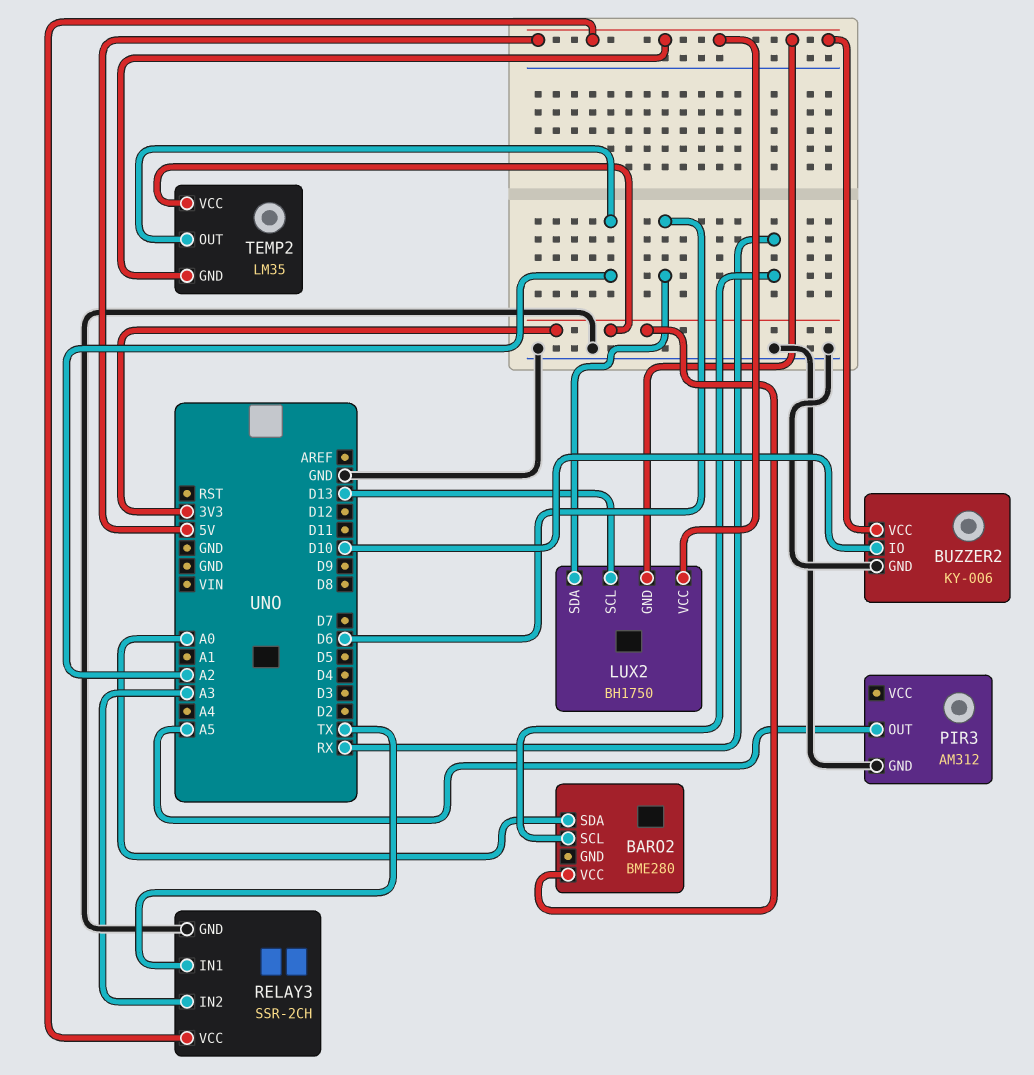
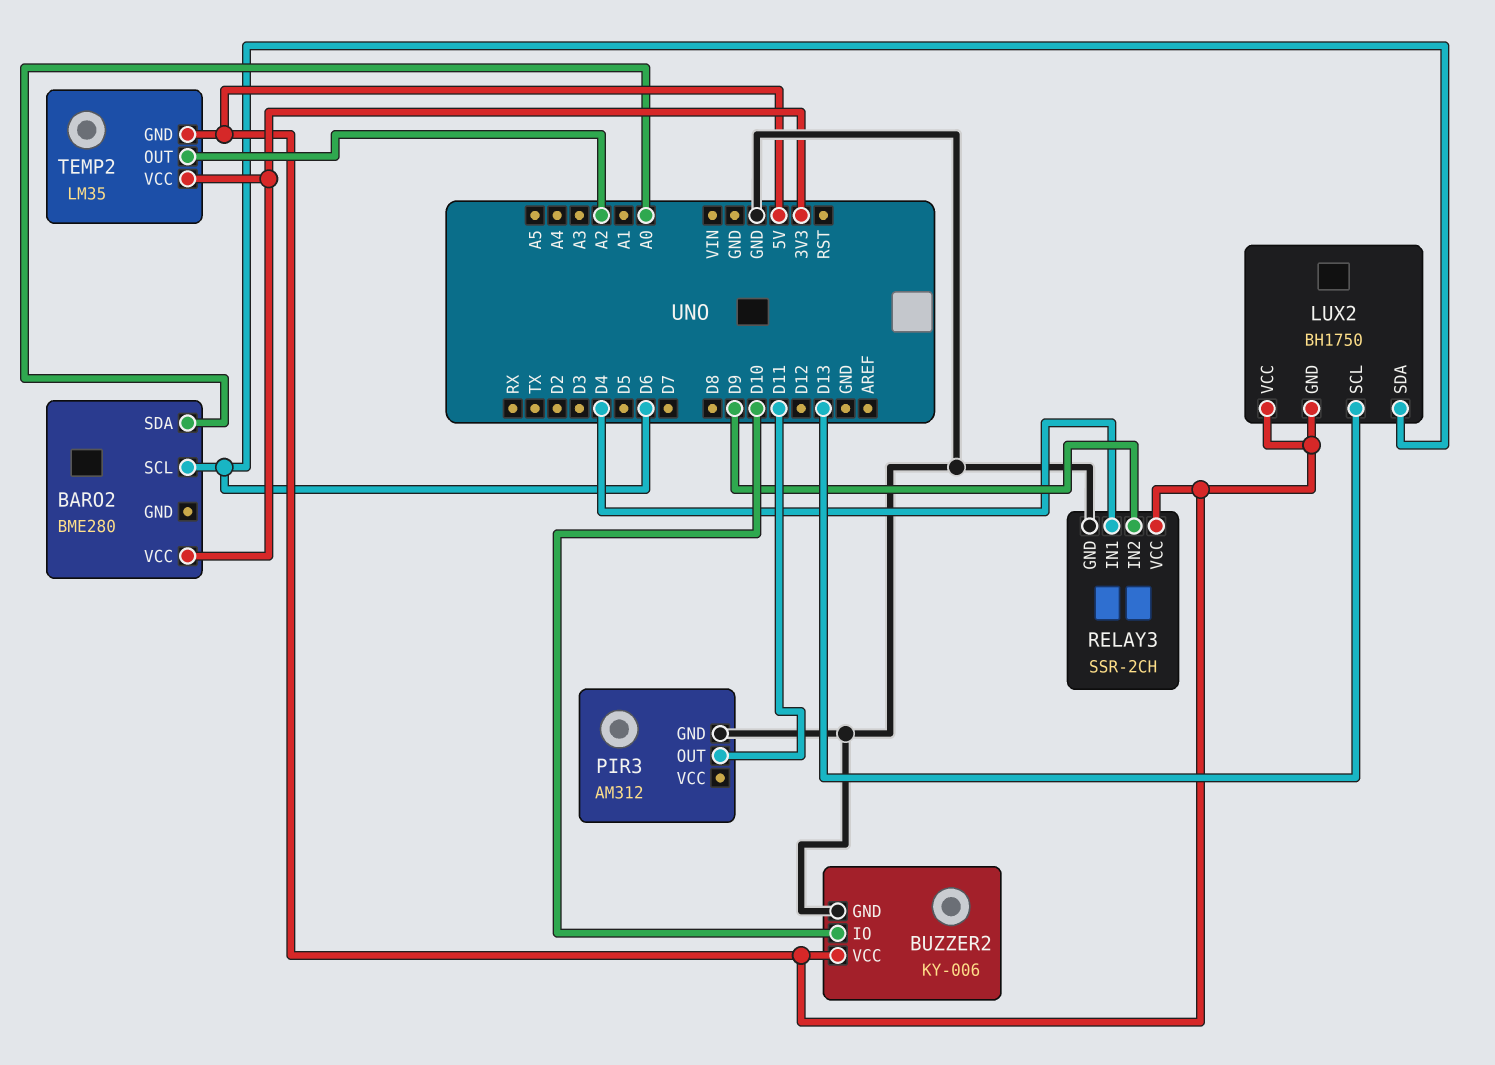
BARO2 pin SCL: RX -> D6
PIR3 pin OUT: A5 -> D11
RELAY3 pin IN1: TX -> D4
RELAY3 pin IN2: A3 -> D9

